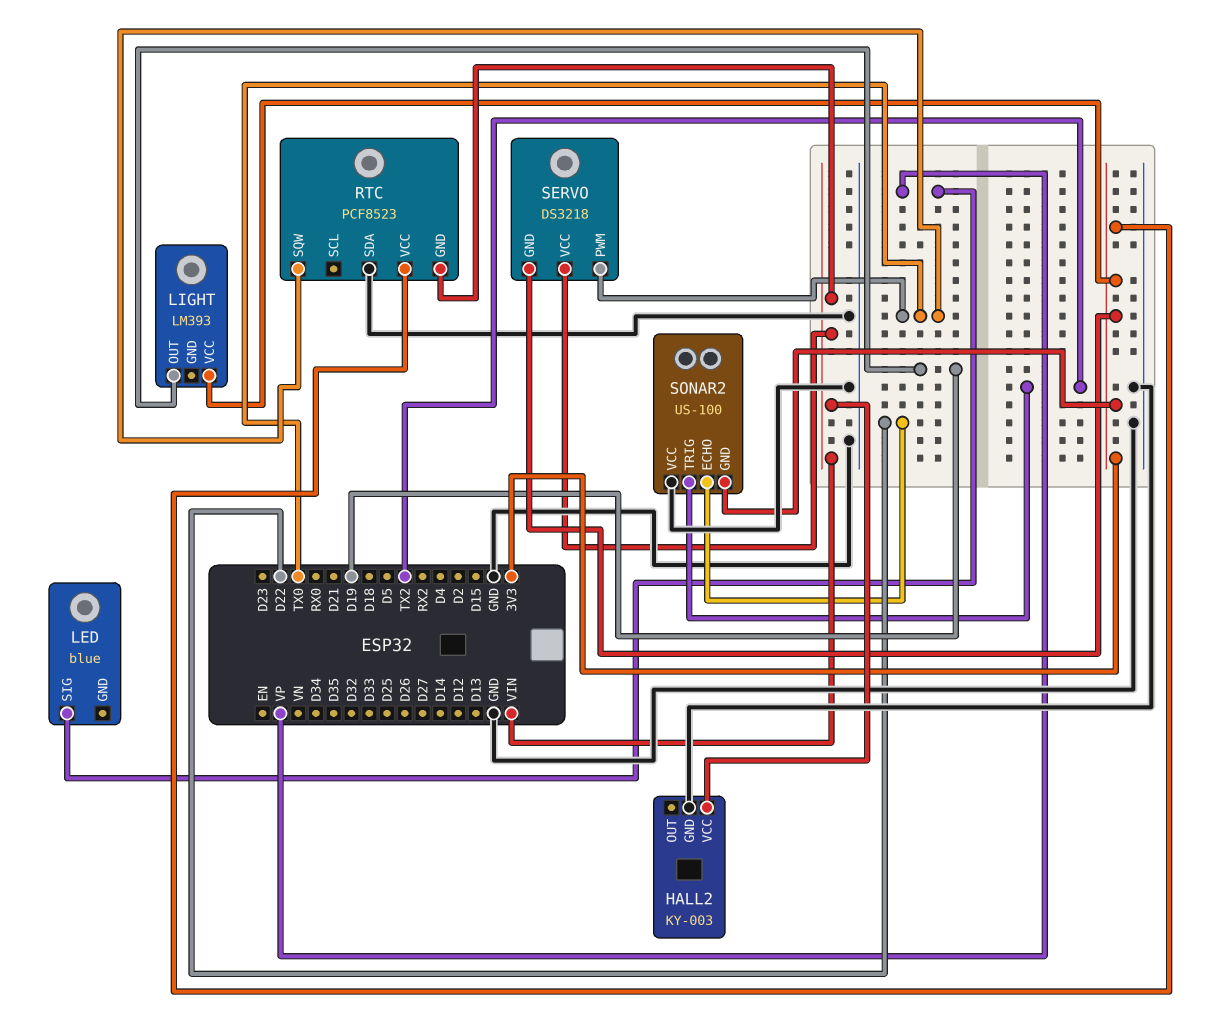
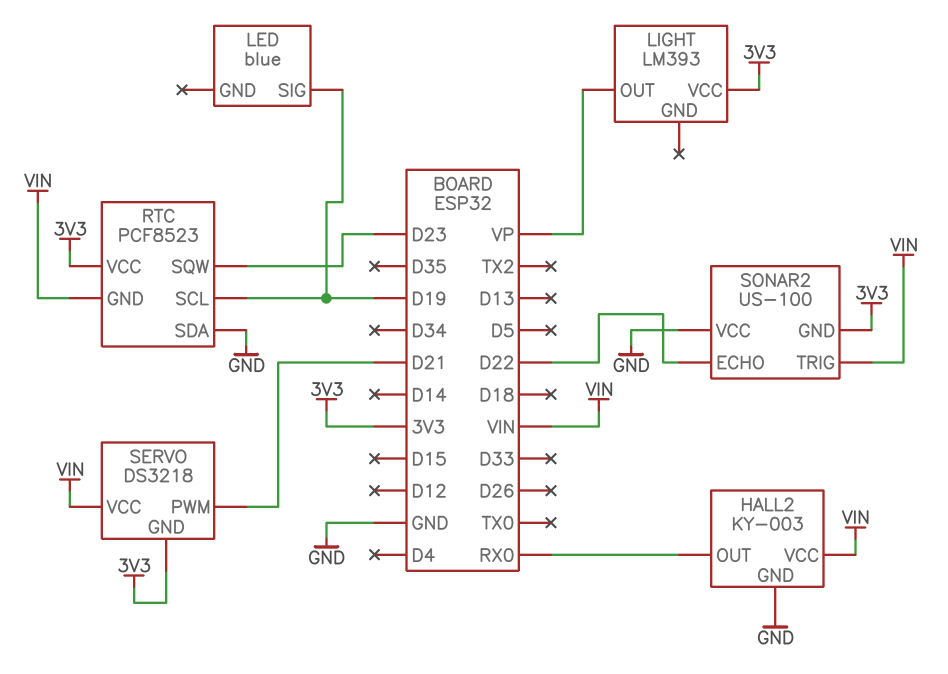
HALL2 pin OUT: none -> RX0
LED pin SIG: VP -> D19
LIGHT pin OUT: D19 -> VP
RTC pin SCL: none -> D19
RTC pin SQW: TX0 -> D23
SERVO pin PWM: TX0 -> D21
SONAR2 pin TRIG: TX2 -> VIN

